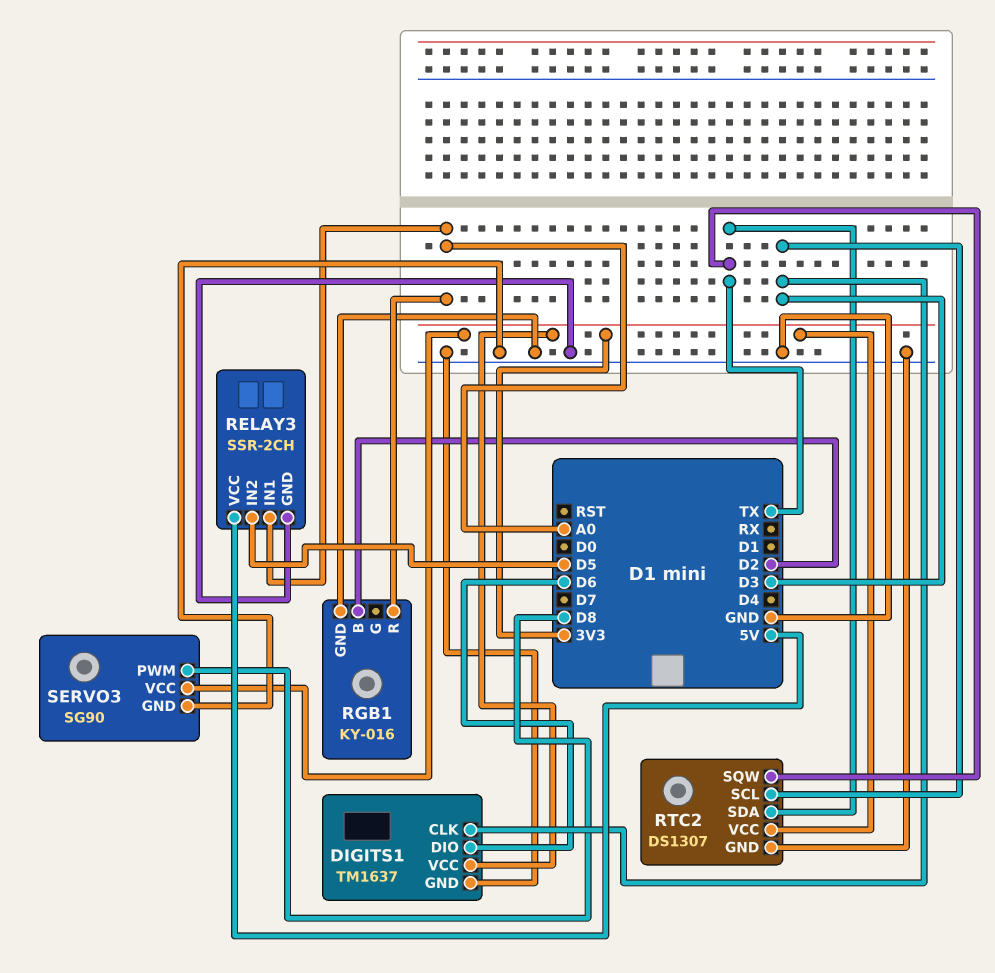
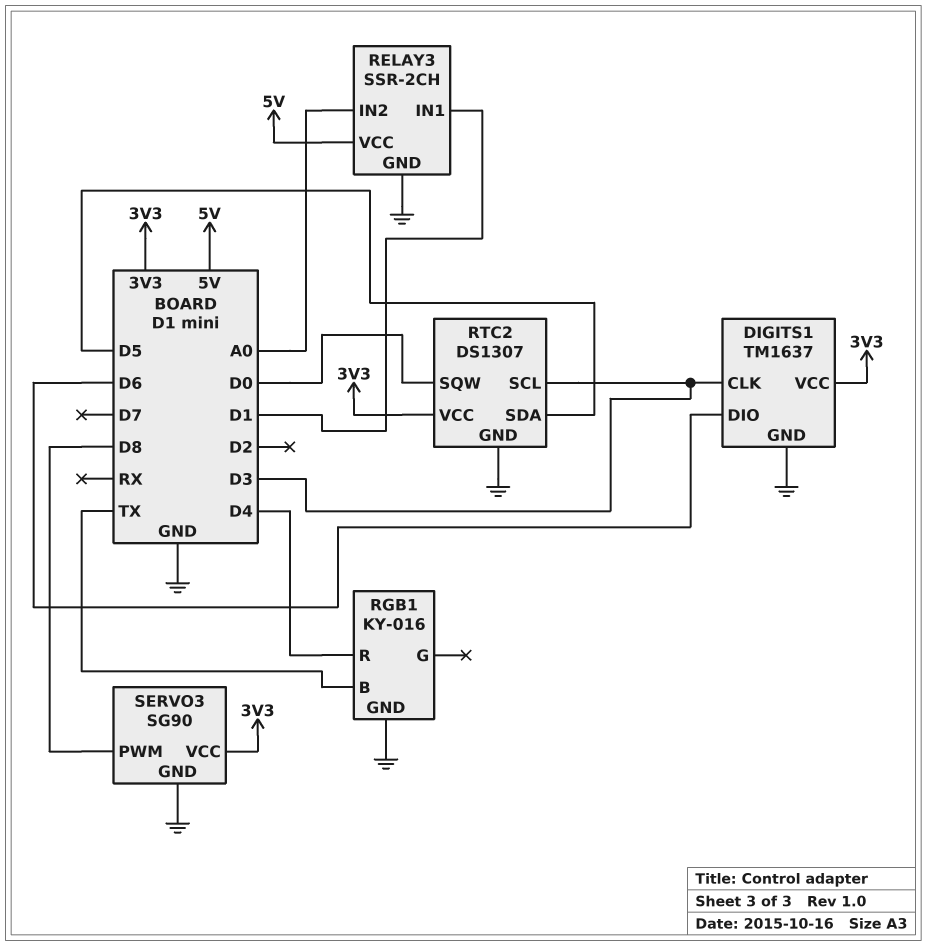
RELAY3 pin IN1: A0 -> D1
RELAY3 pin IN2: D5 -> A0
RGB1 pin B: D2 -> TX
RGB1 pin R: A0 -> D4
RTC2 pin SDA: TX -> D5
RTC2 pin SQW: TX -> D0

